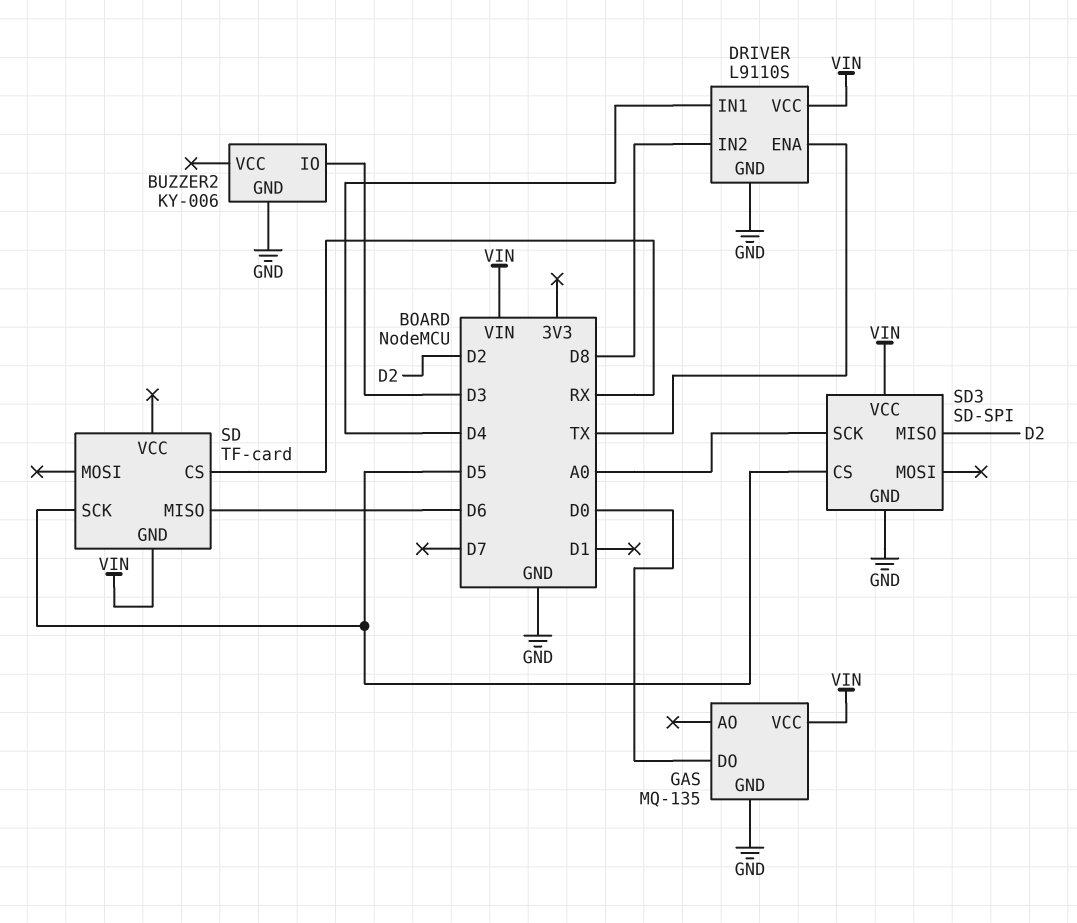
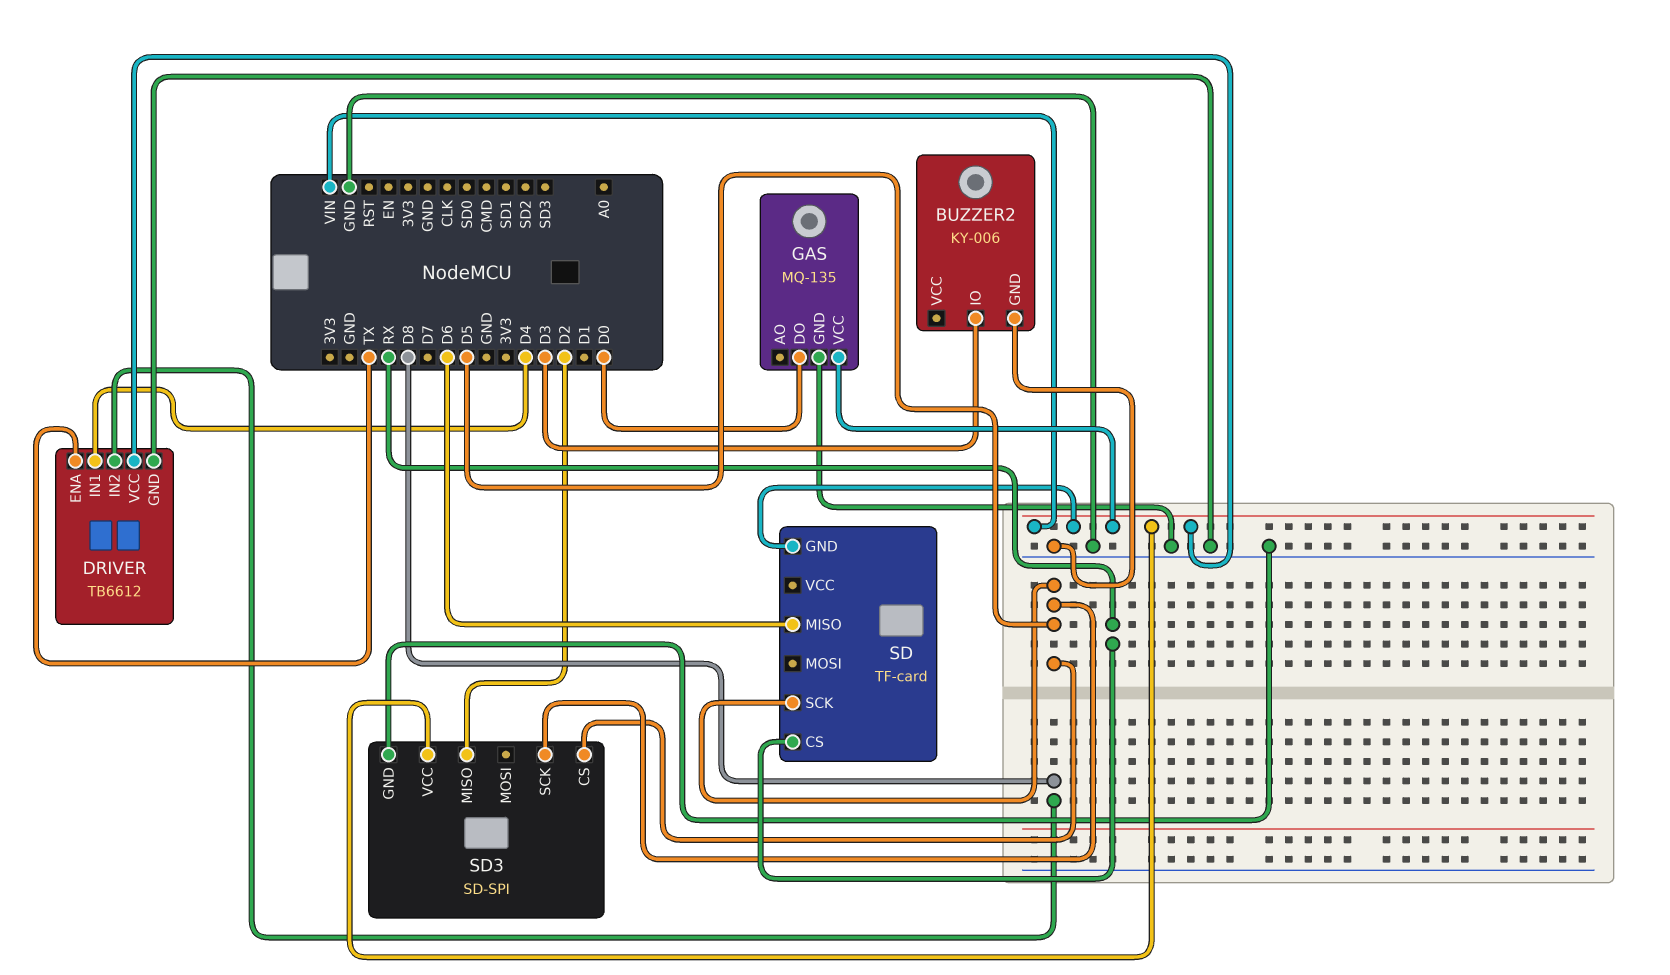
DRIVER: L9110S -> TB6612
SD3 pin SCK: A0 -> D5

